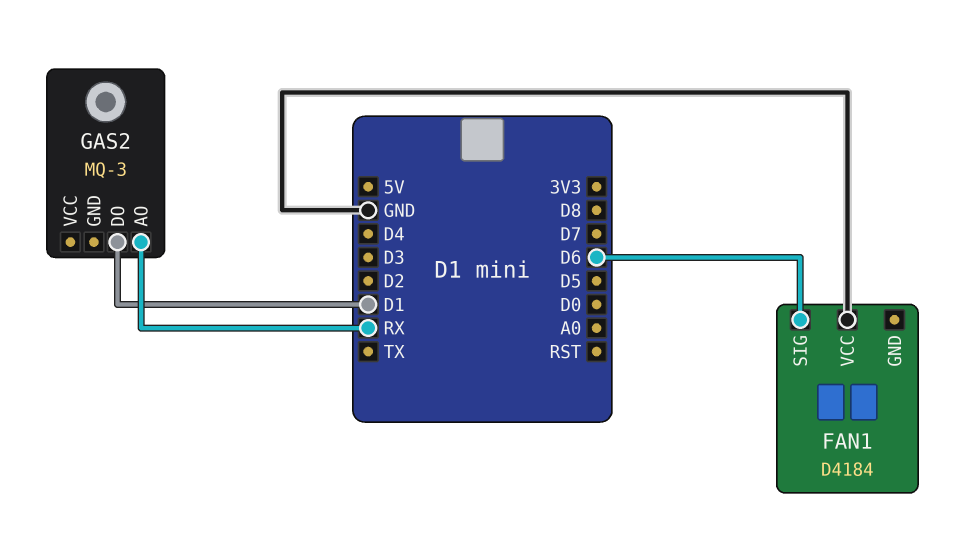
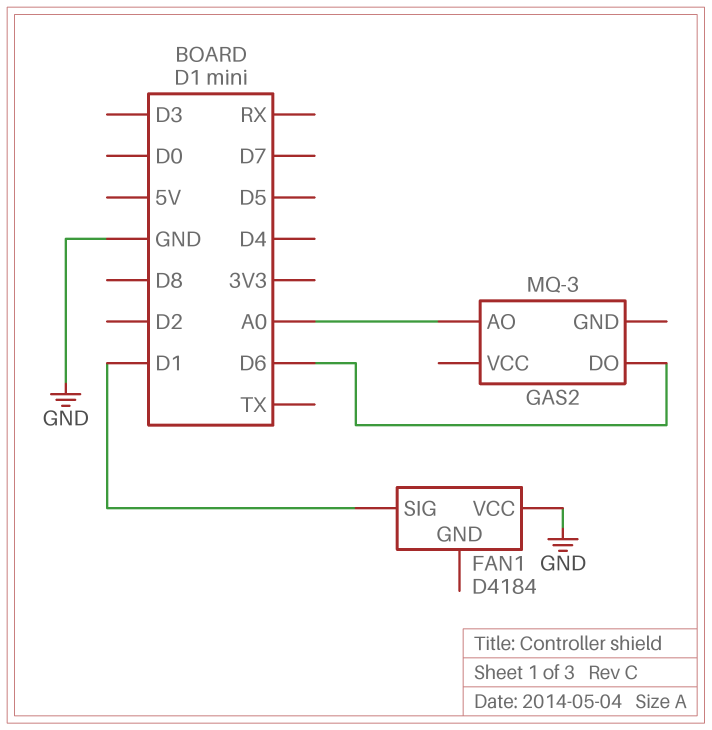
FAN1 pin SIG: D6 -> D1
GAS2 pin AO: RX -> A0
GAS2 pin DO: D1 -> D6

